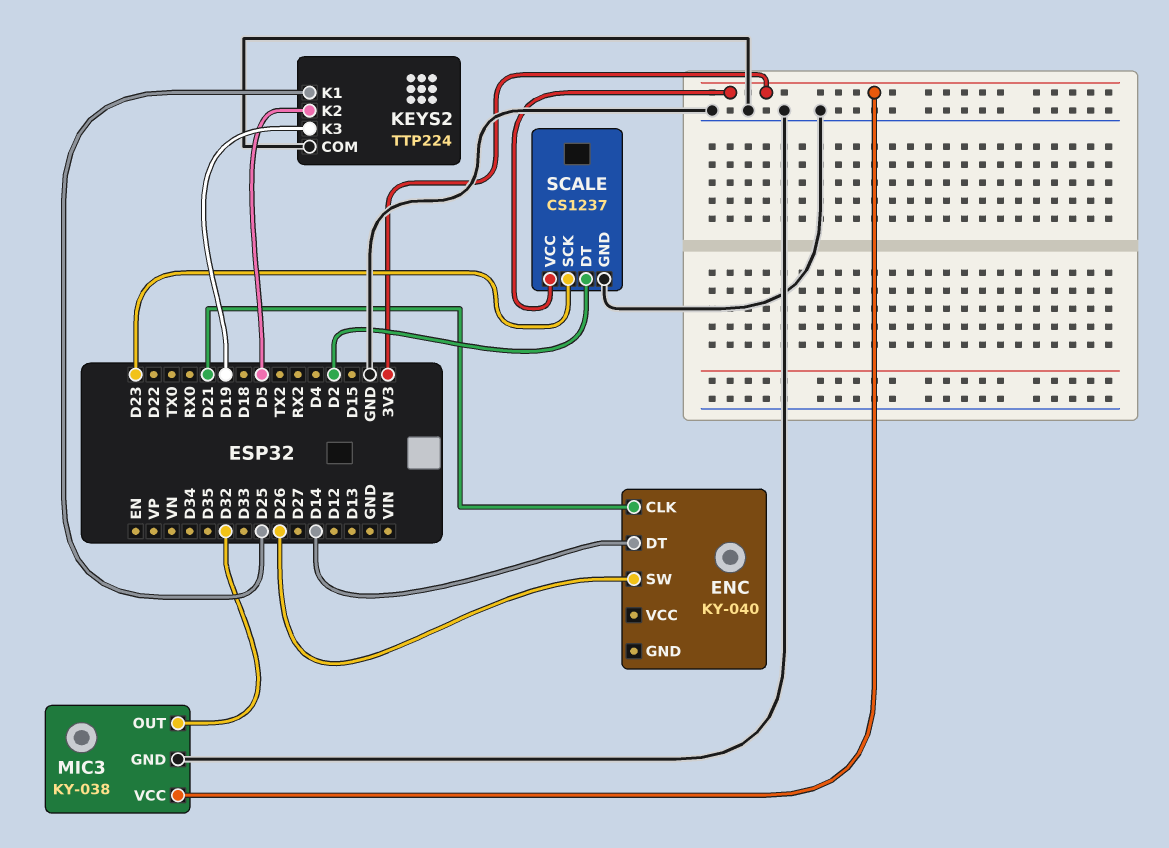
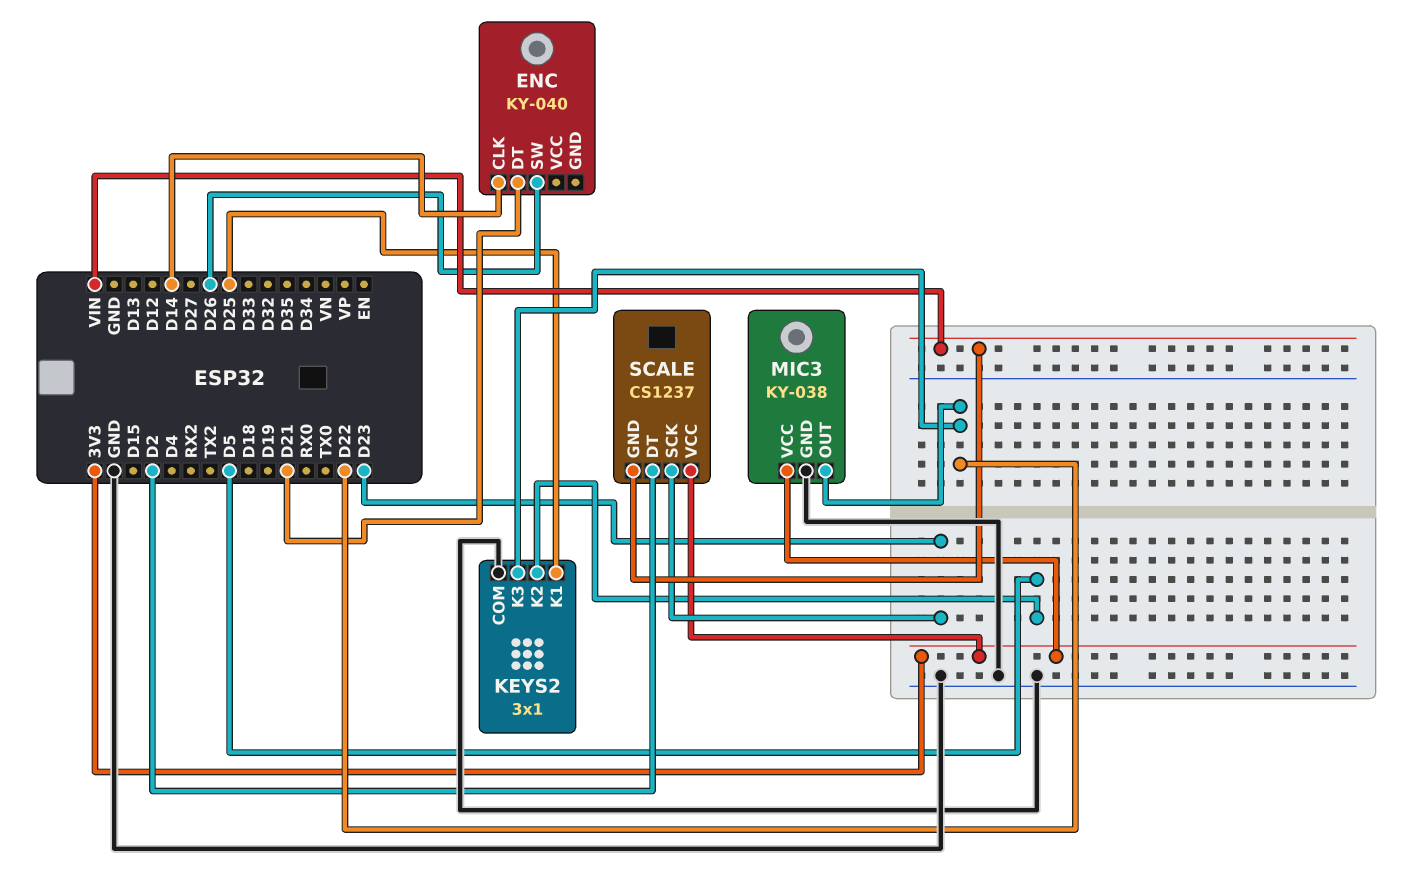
ENC pin CLK: D21 -> D14
ENC pin DT: D14 -> D21
KEYS2: TTP224 -> 3x1
KEYS2 pin K3: D19 -> D22
MIC3 pin OUT: D32 -> D22
SCALE pin GND: GND -> VIN

